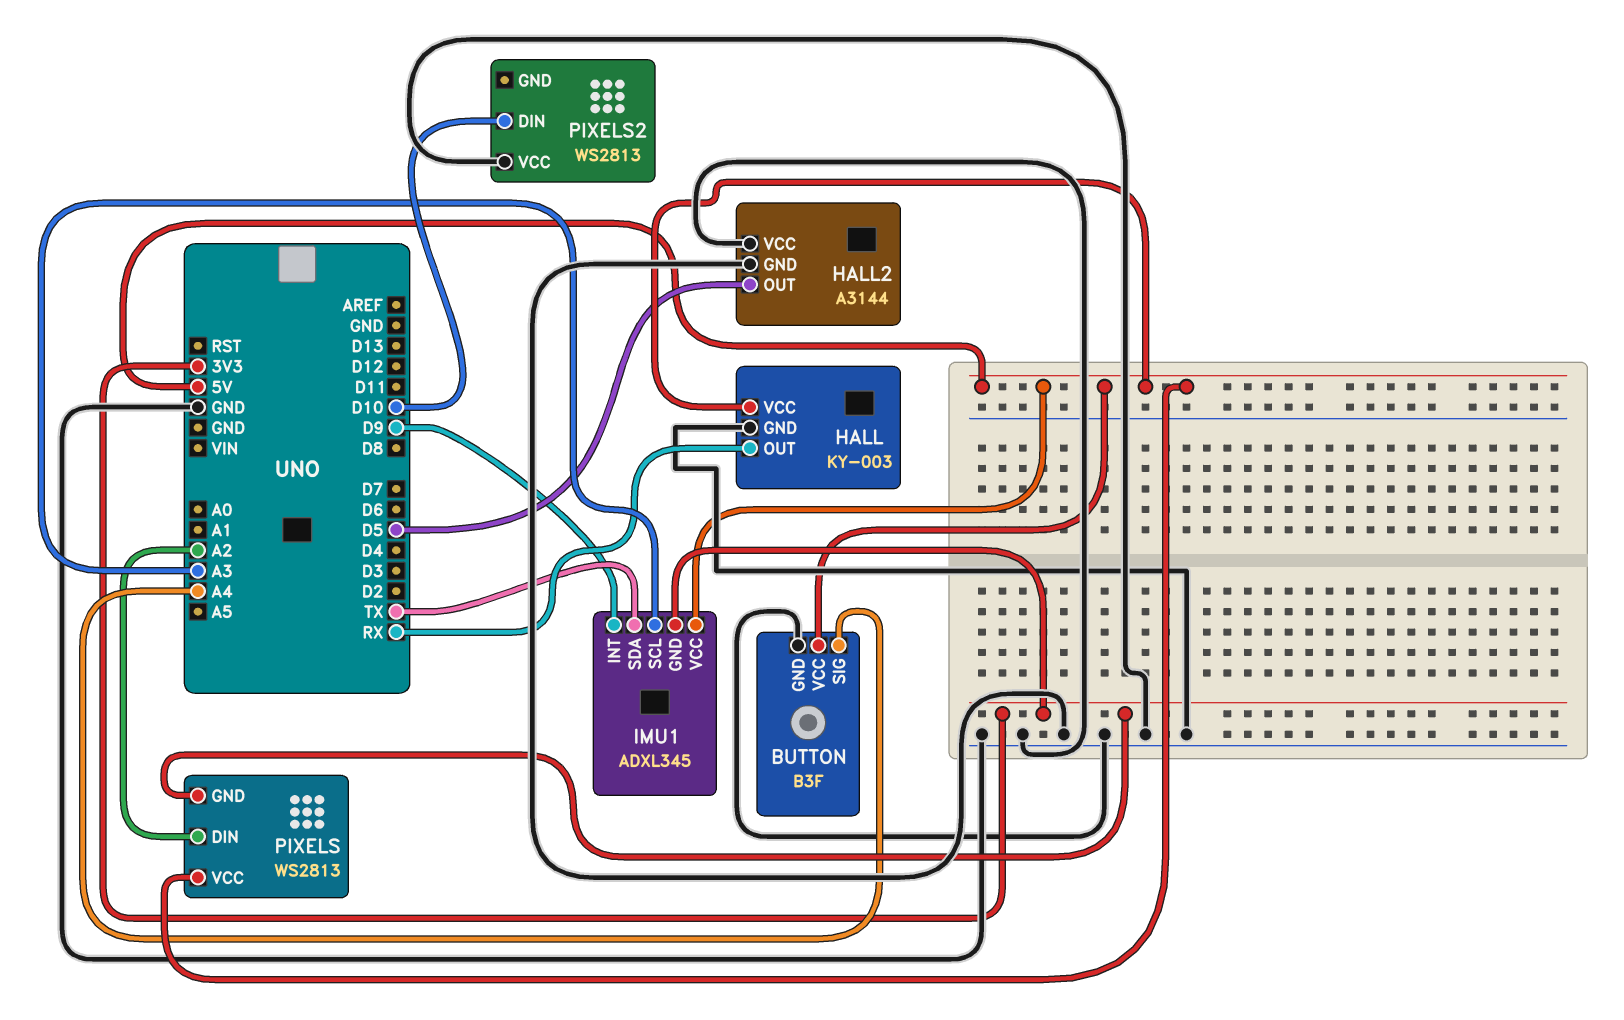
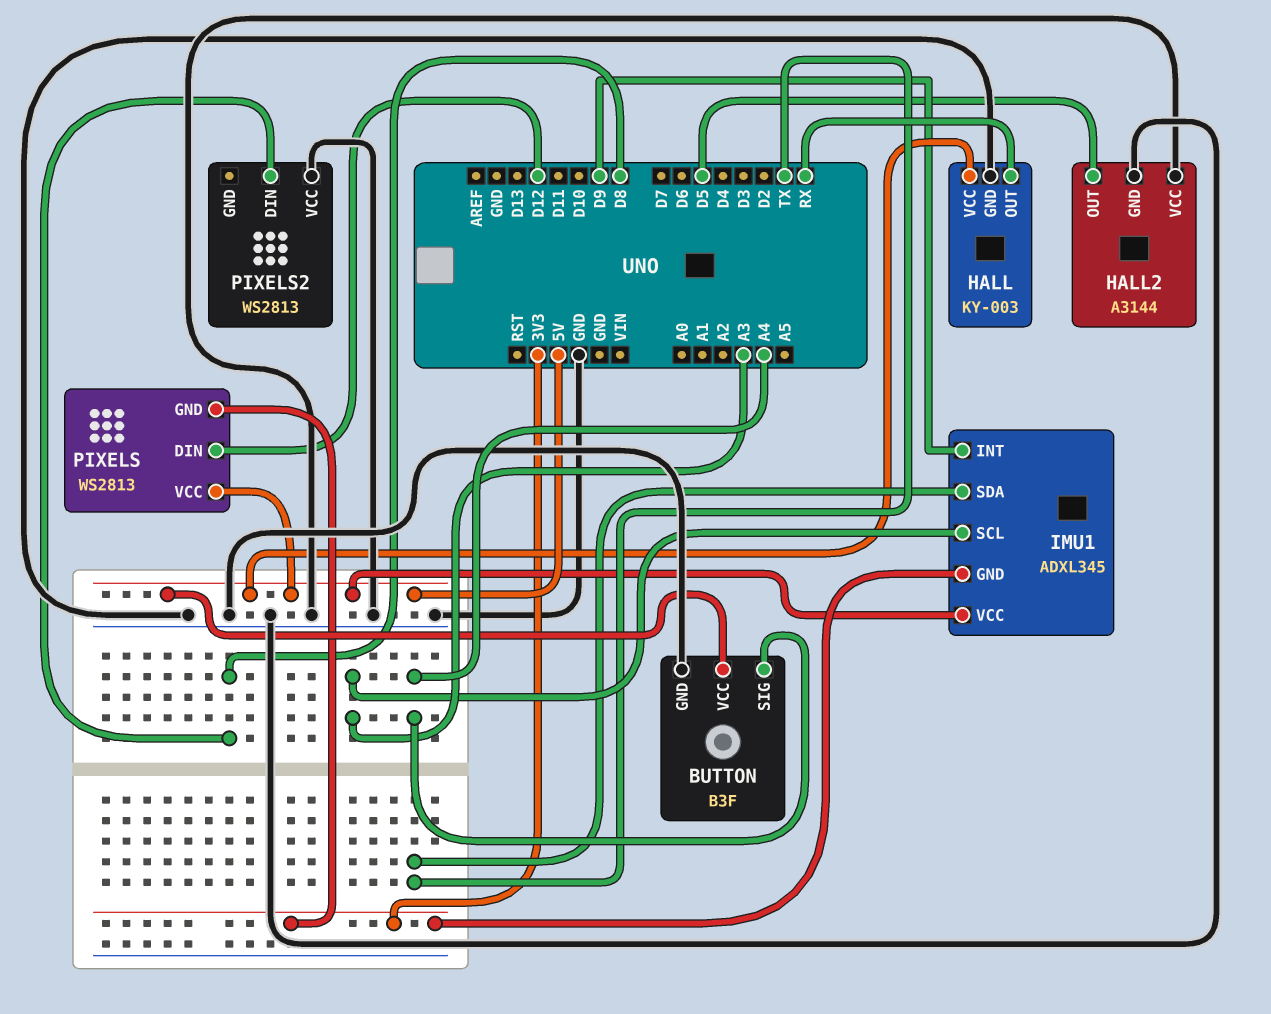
PIXELS pin DIN: A2 -> D12
PIXELS2 pin DIN: D10 -> D8

